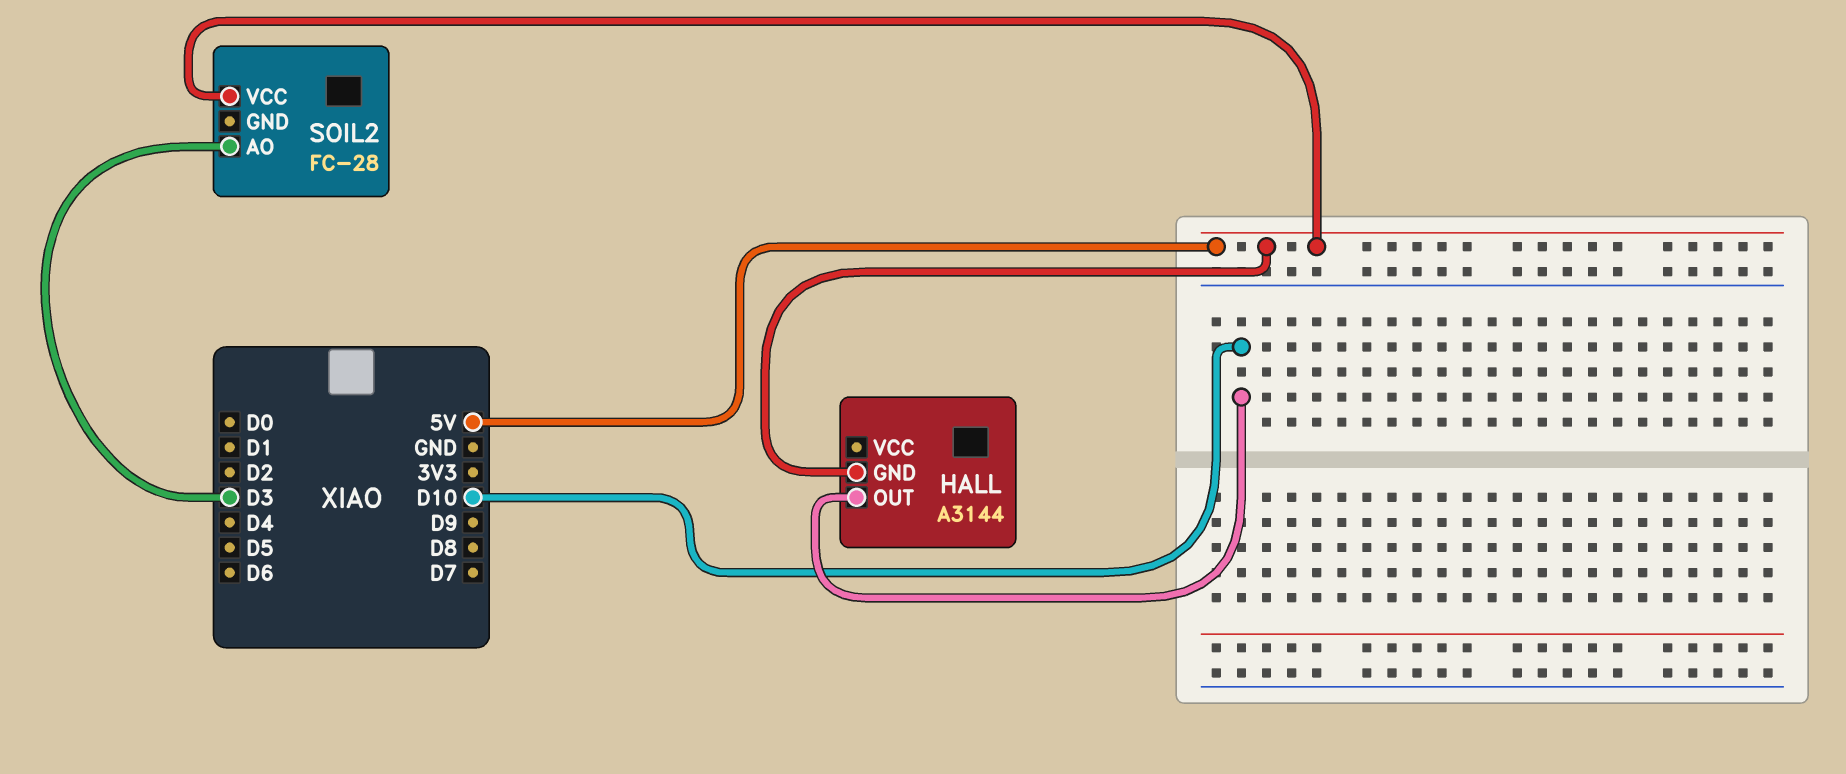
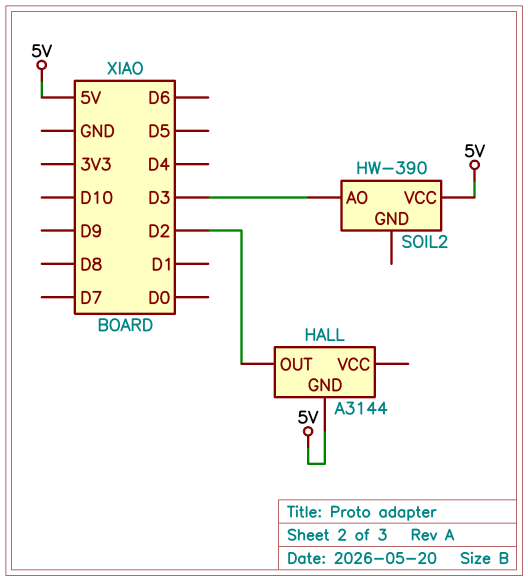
HALL pin OUT: D10 -> D2
SOIL2: FC-28 -> HW-390

